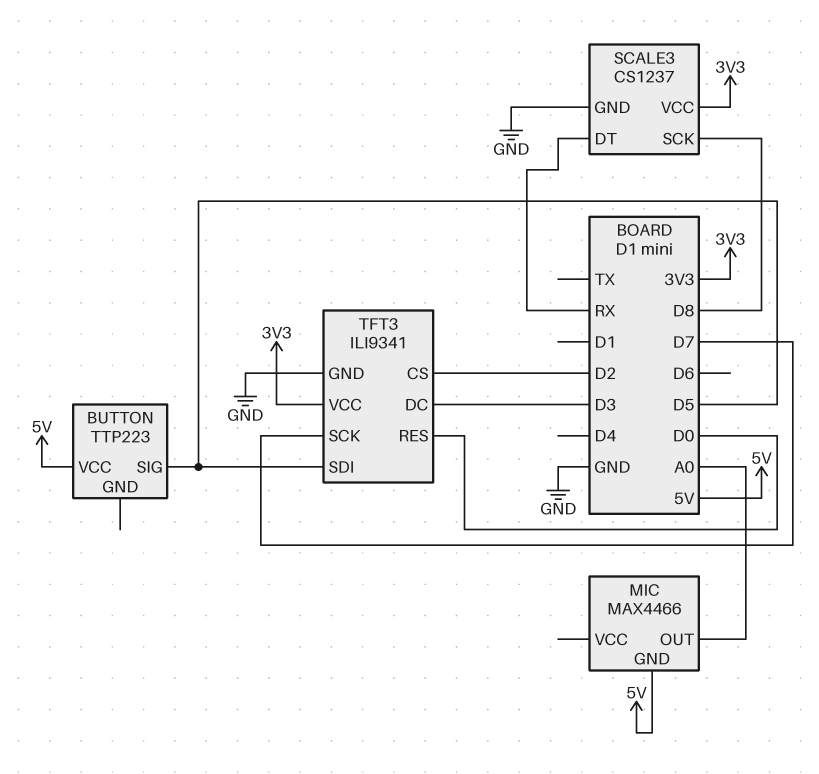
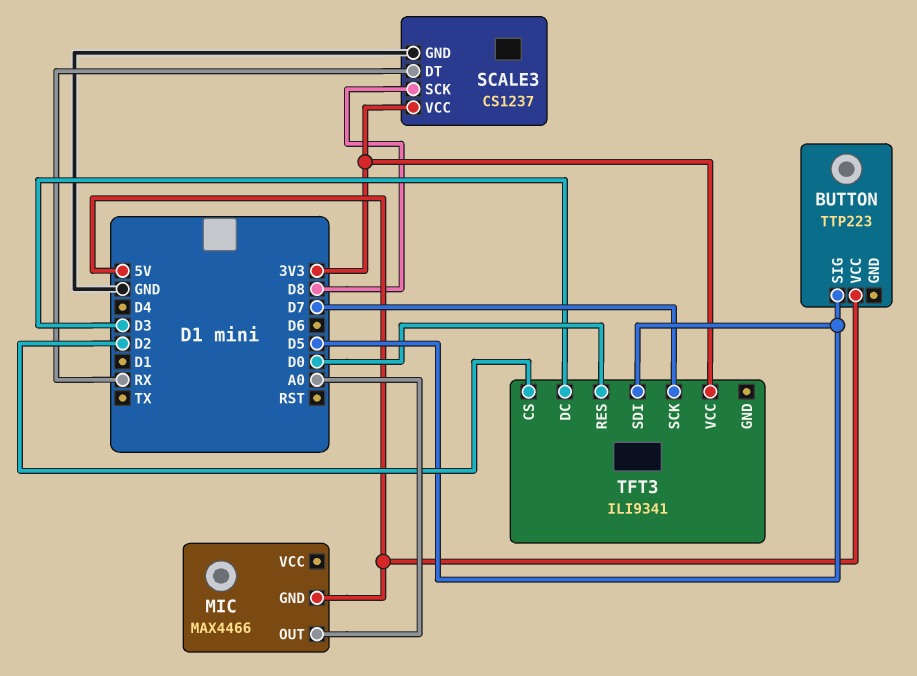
TFT3 pin GND: GND -> none

